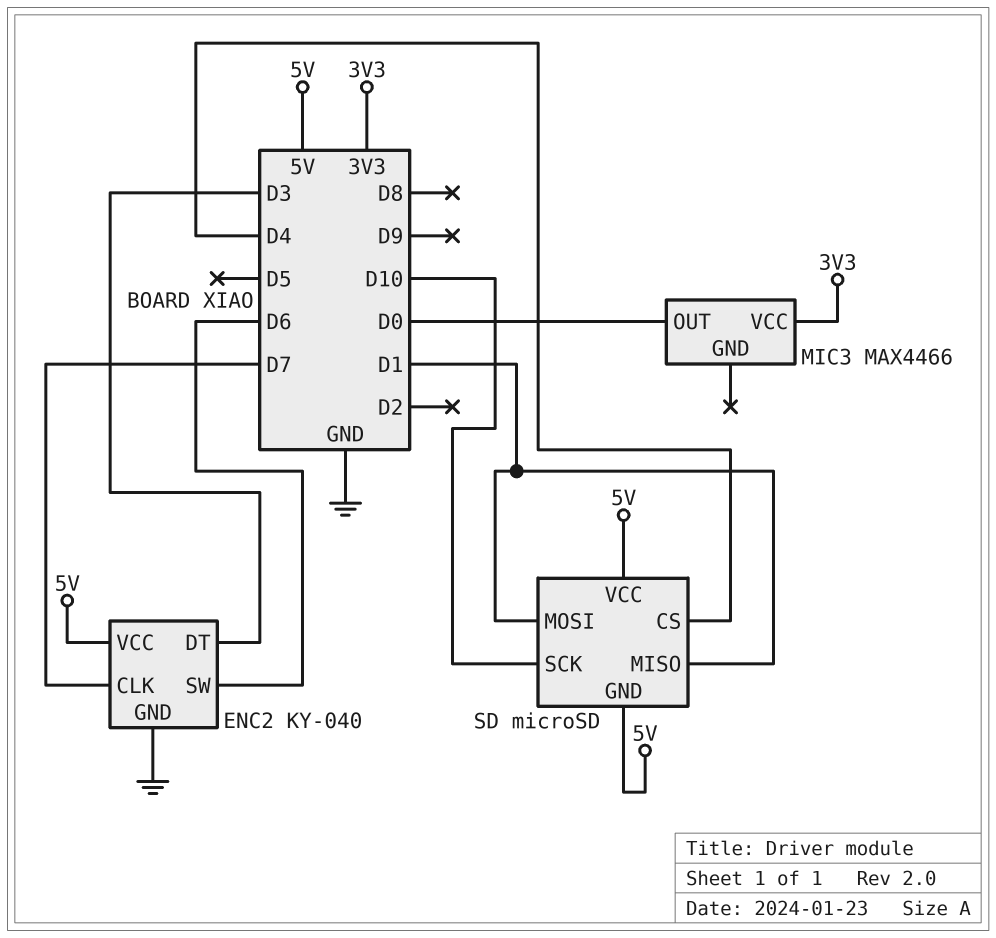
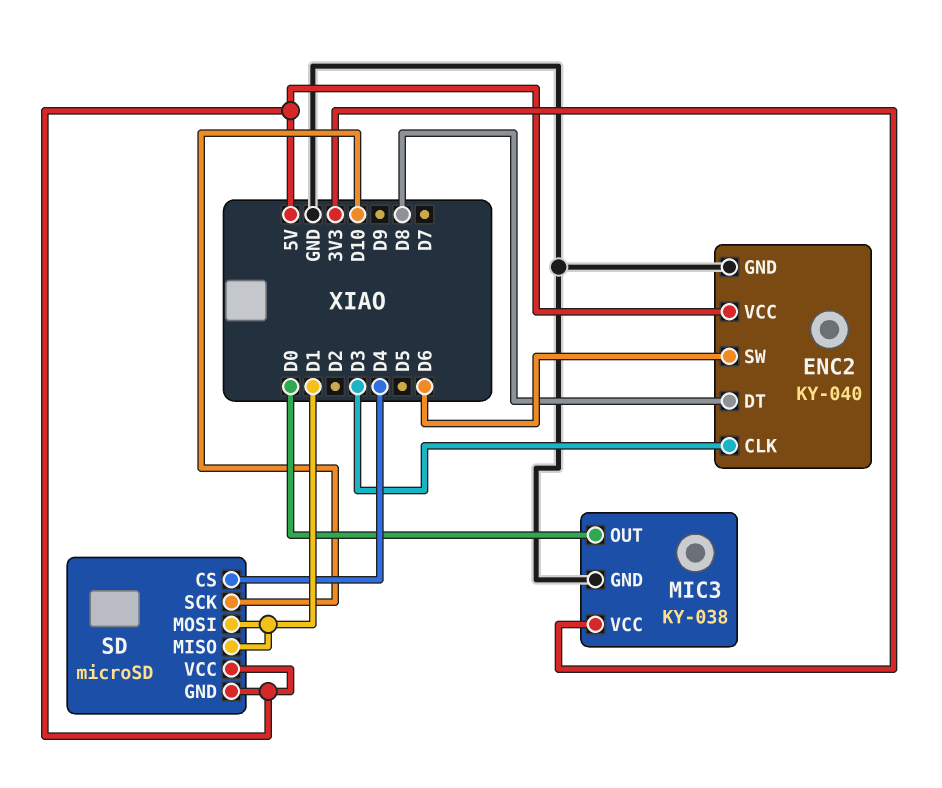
ENC2 pin CLK: D7 -> D3
ENC2 pin DT: D3 -> D8
MIC3: MAX4466 -> KY-038
MIC3 pin GND: none -> GND

